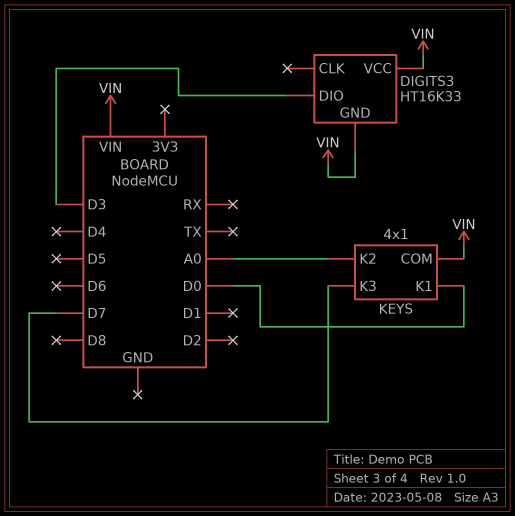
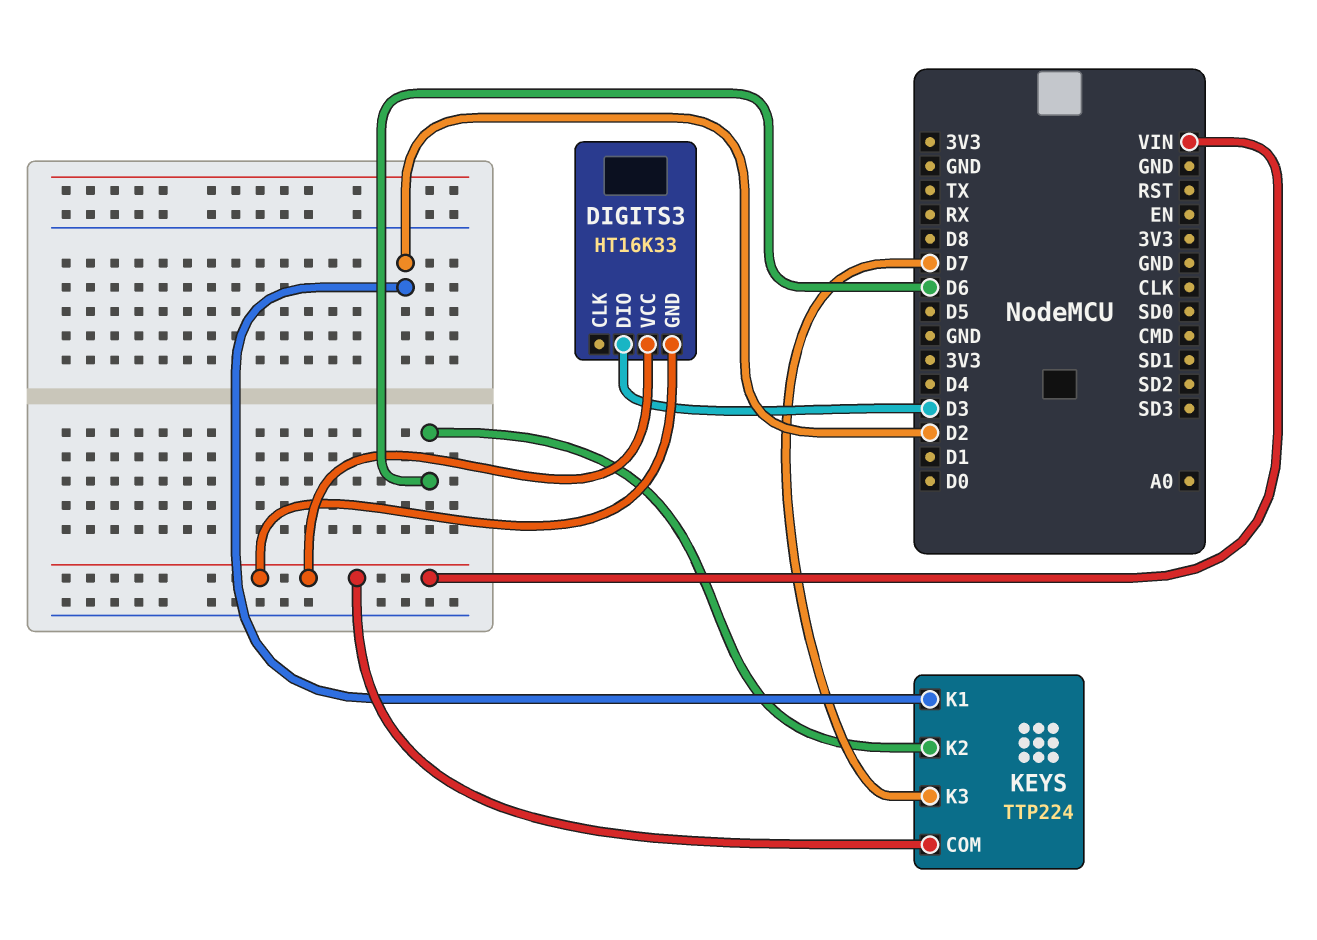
KEYS: 4x1 -> TTP224
KEYS pin K1: D0 -> D2
KEYS pin K2: A0 -> D6

